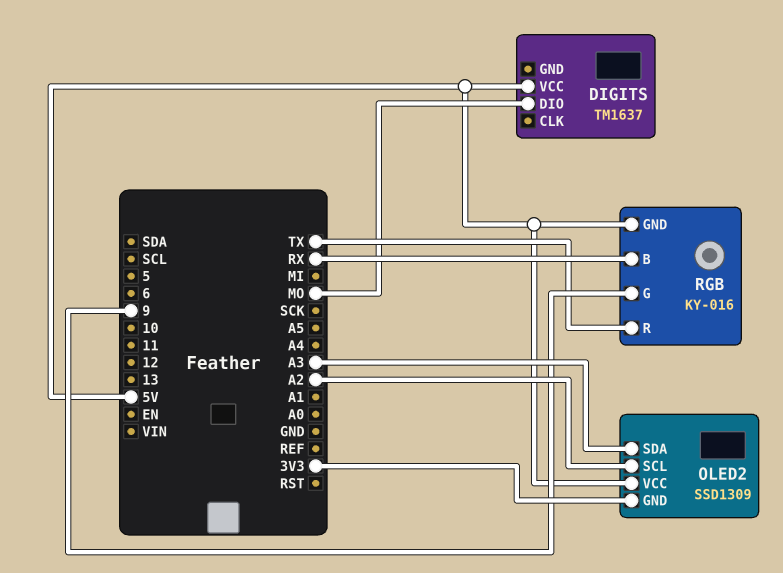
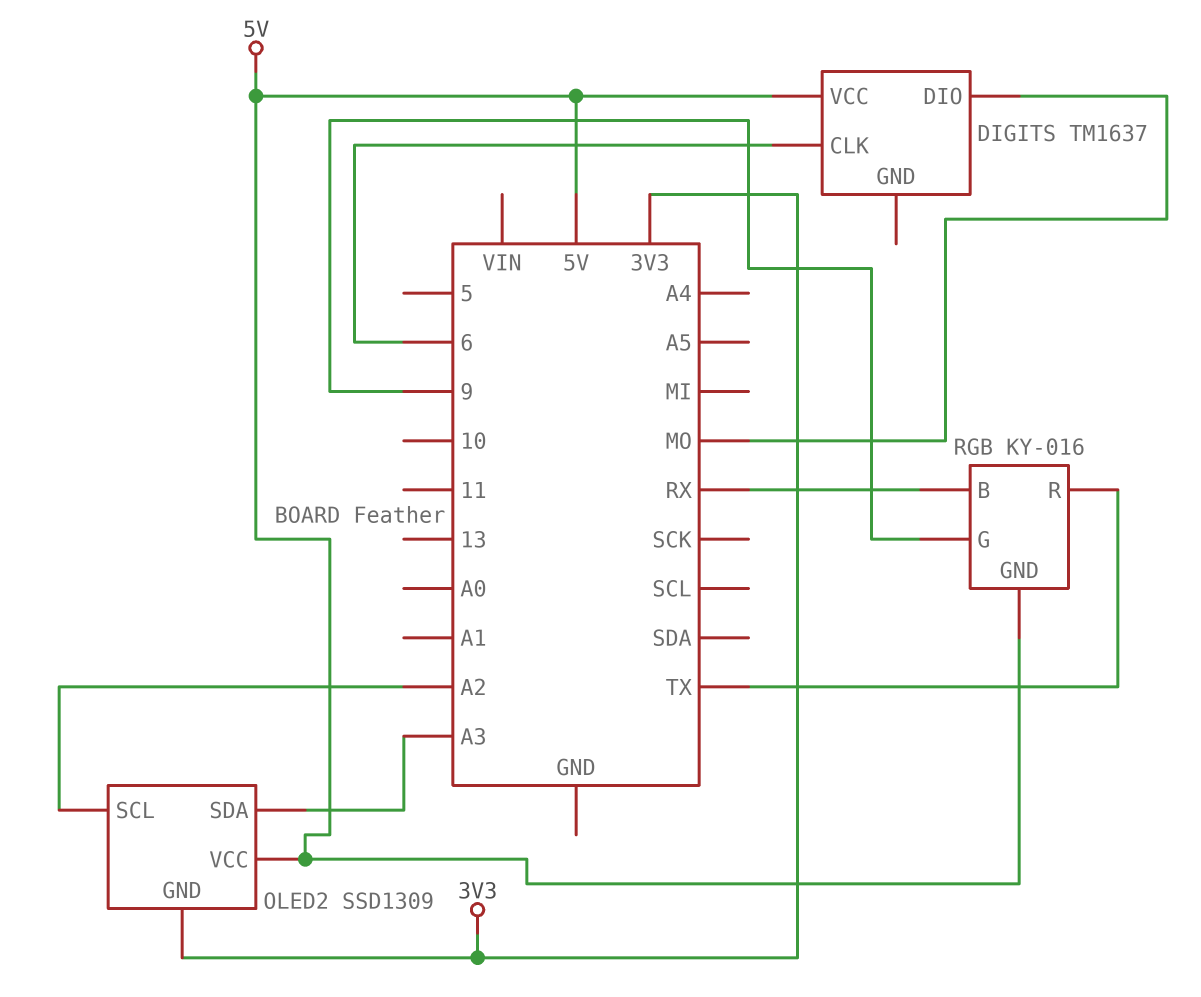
DIGITS pin CLK: none -> 6

